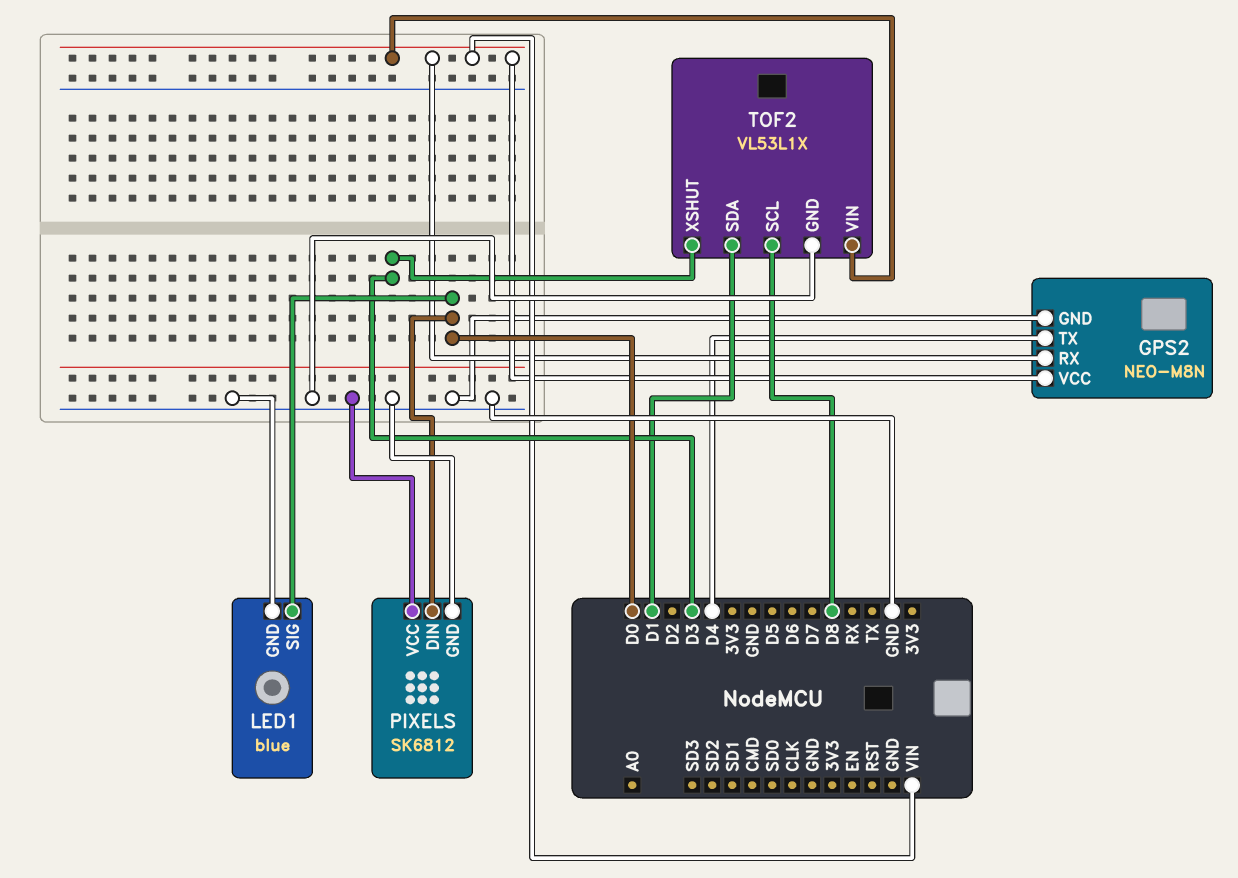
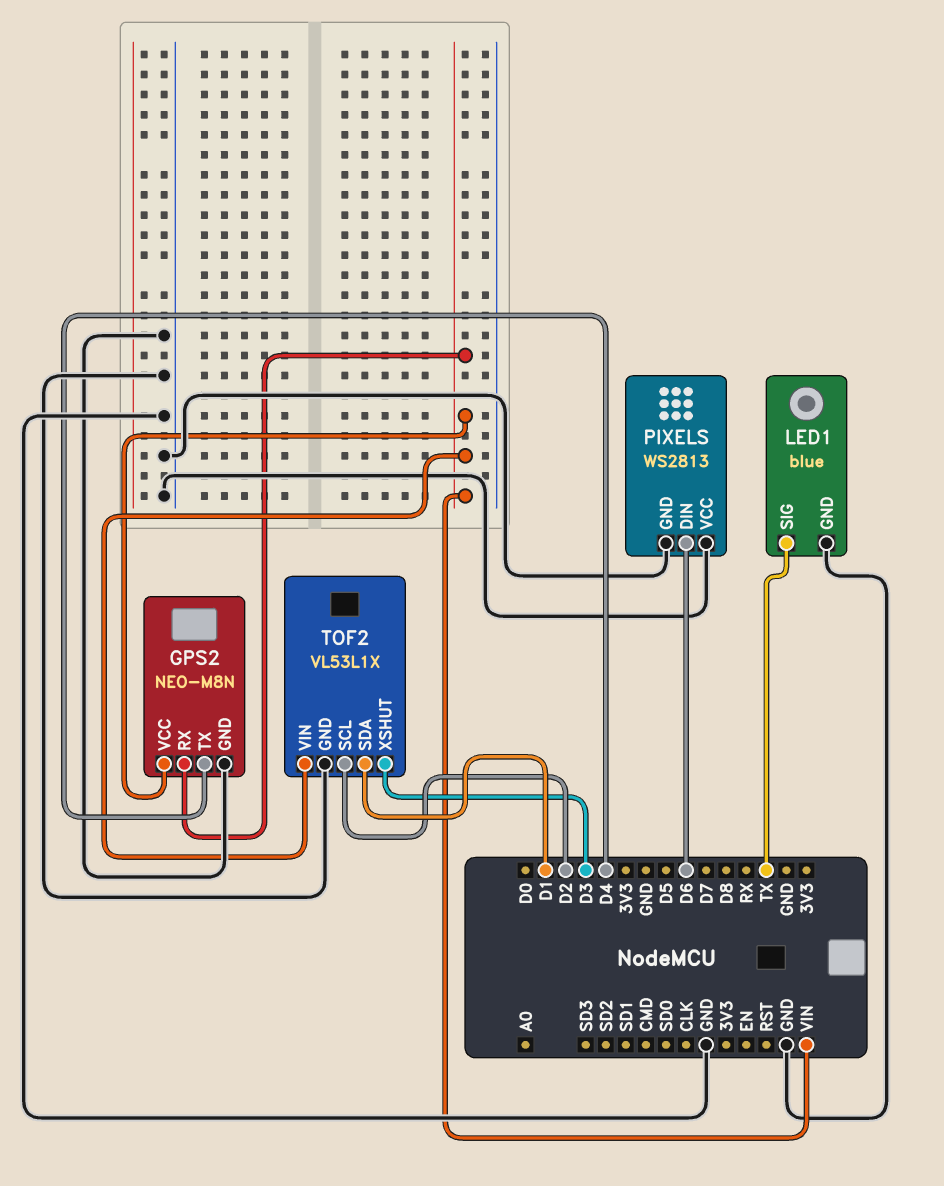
LED1 pin SIG: D0 -> TX
PIXELS: SK6812 -> WS2813
PIXELS pin DIN: D0 -> D6
TOF2 pin SCL: D8 -> D2

